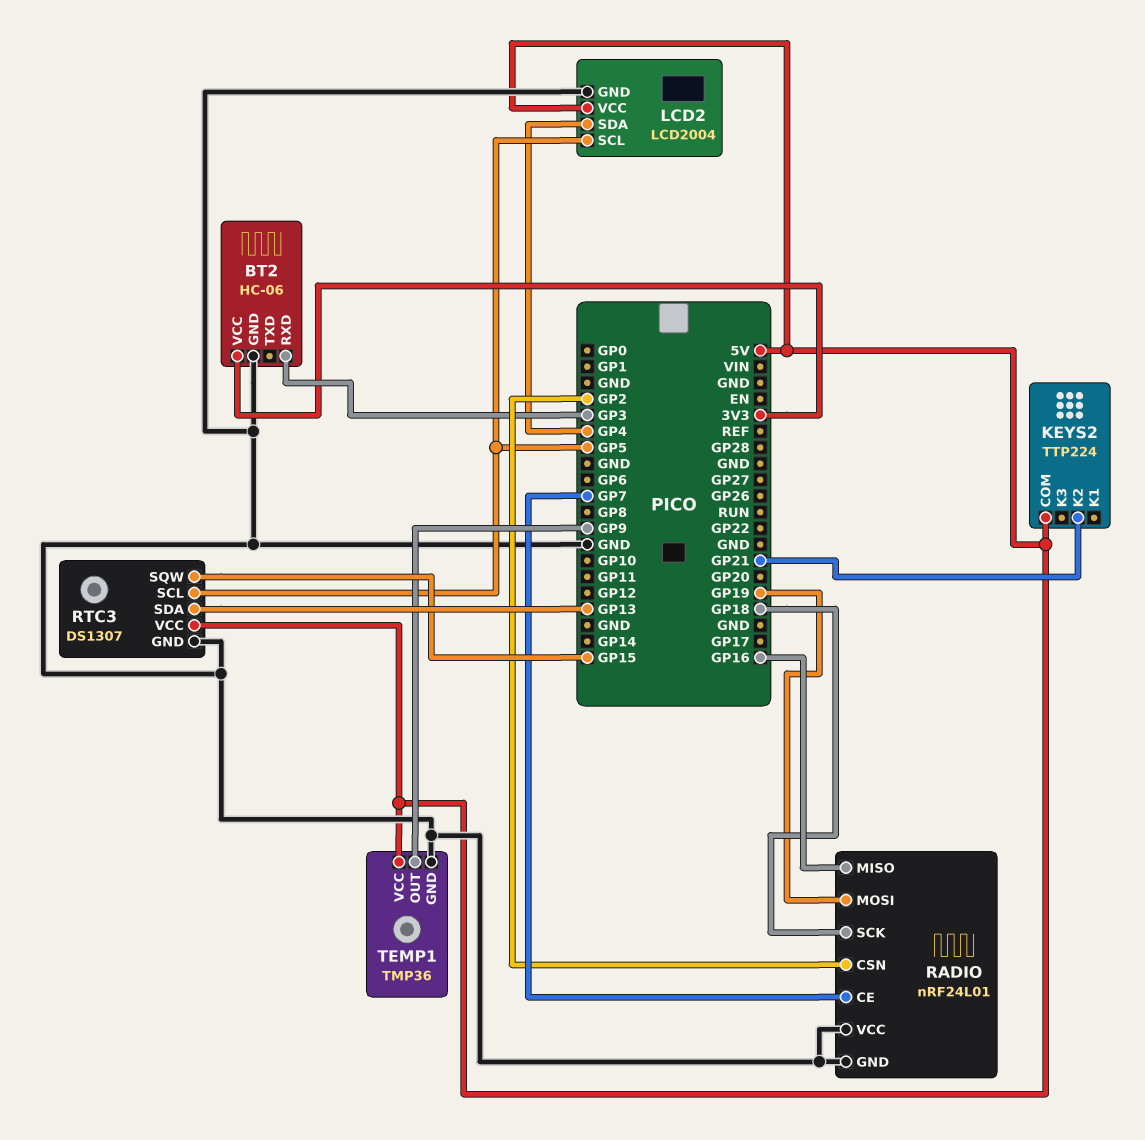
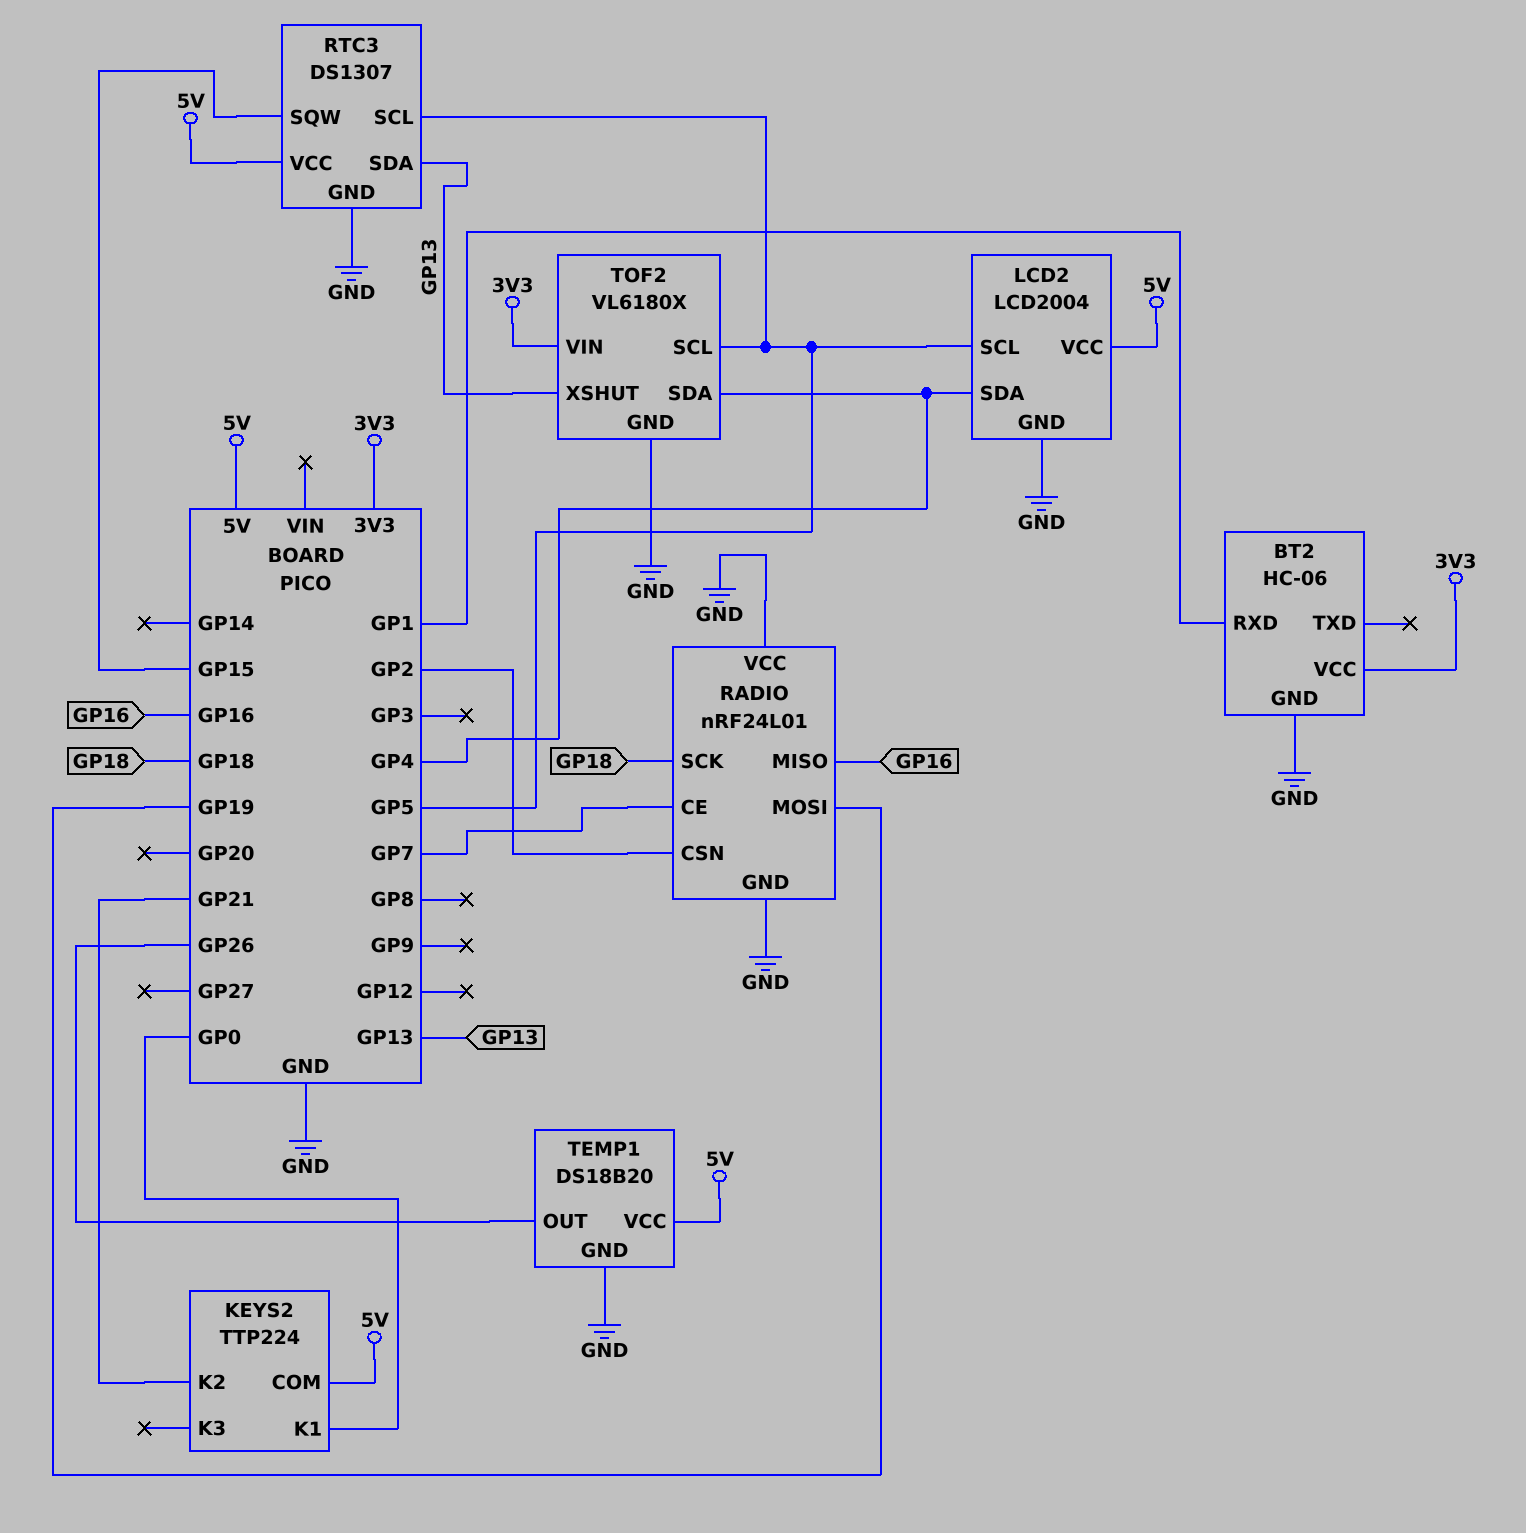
BT2 pin RXD: GP3 -> GP1
KEYS2 pin K1: none -> GP0
TEMP1: TMP36 -> DS18B20
TEMP1 pin OUT: GP9 -> GP26
TOF2: none -> VL6180X
TOF2 pin GND: none -> GND
TOF2 pin SCL: none -> GP5
TOF2 pin SDA: none -> GP4
TOF2 pin VIN: none -> 3V3
TOF2 pin XSHUT: none -> GP13

